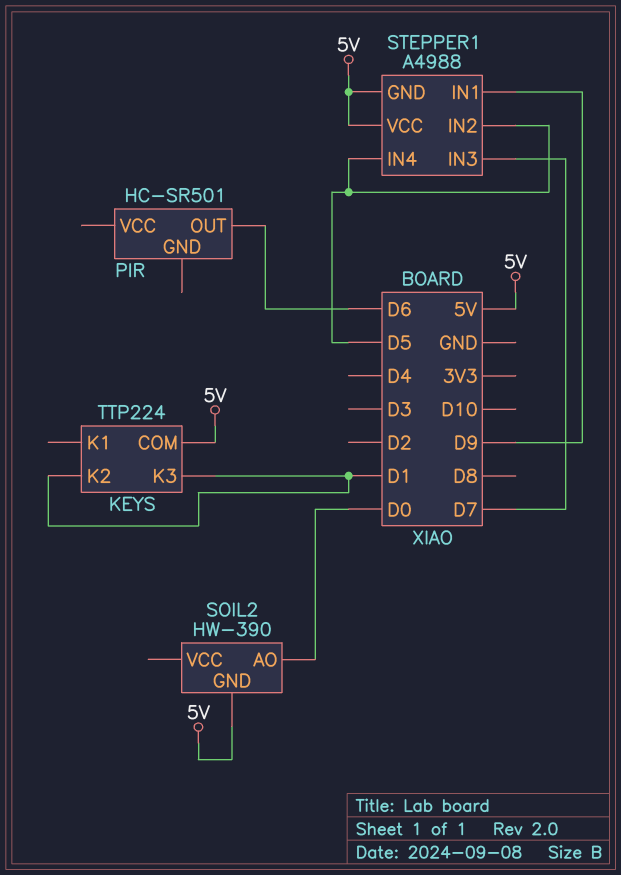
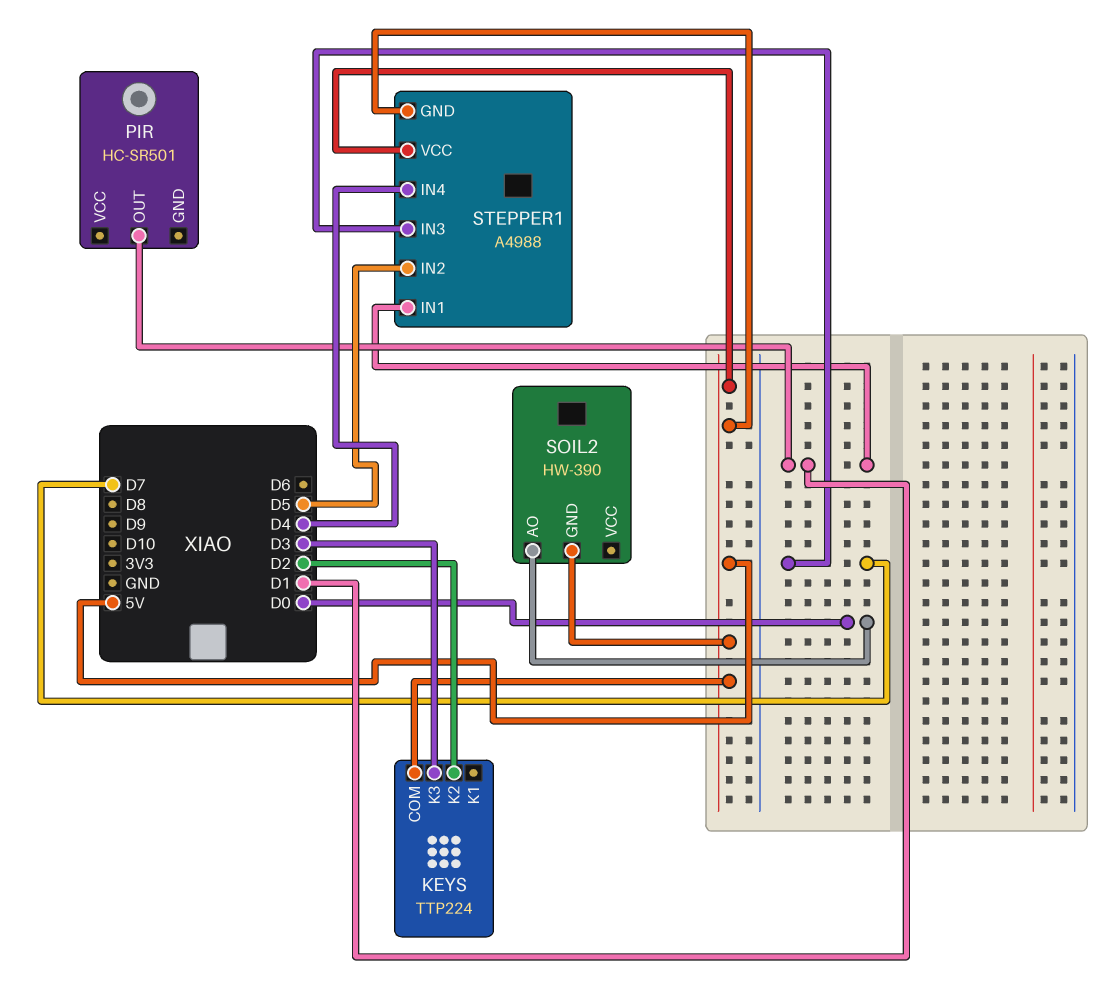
KEYS pin K2: D1 -> D2
KEYS pin K3: D1 -> D3
PIR pin OUT: D6 -> D1
STEPPER1 pin IN1: D9 -> D1
STEPPER1 pin IN4: D5 -> D4

